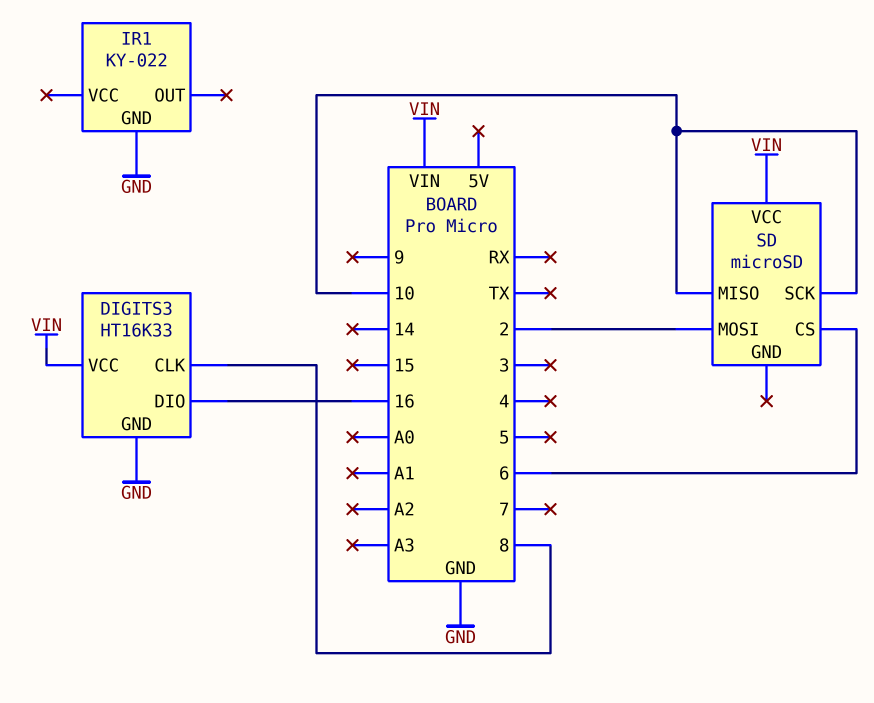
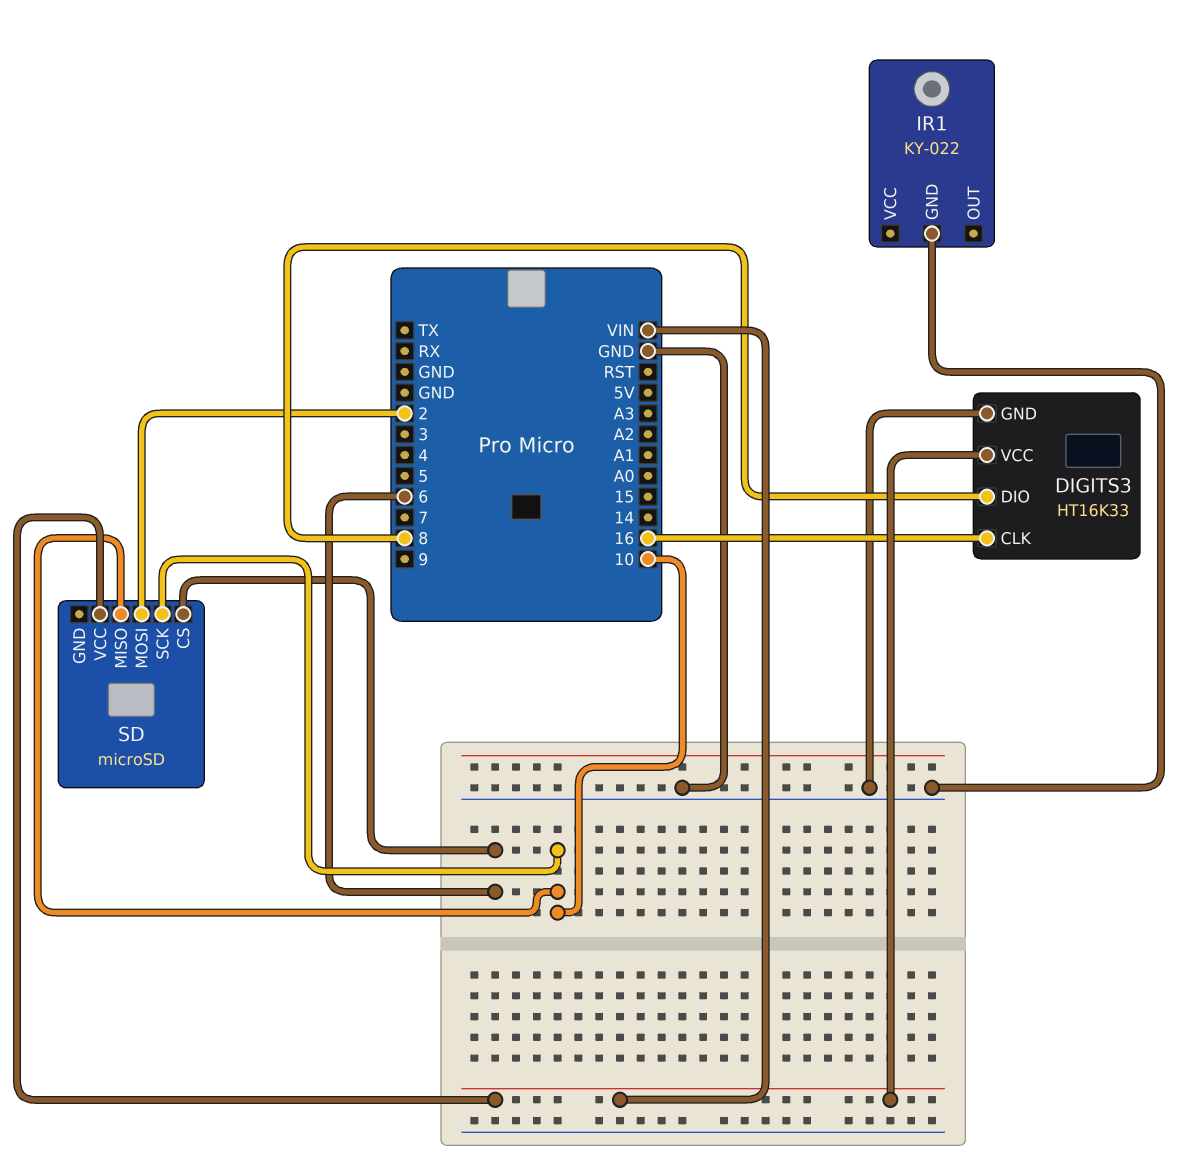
DIGITS3 pin CLK: 8 -> 16
DIGITS3 pin DIO: 16 -> 8

